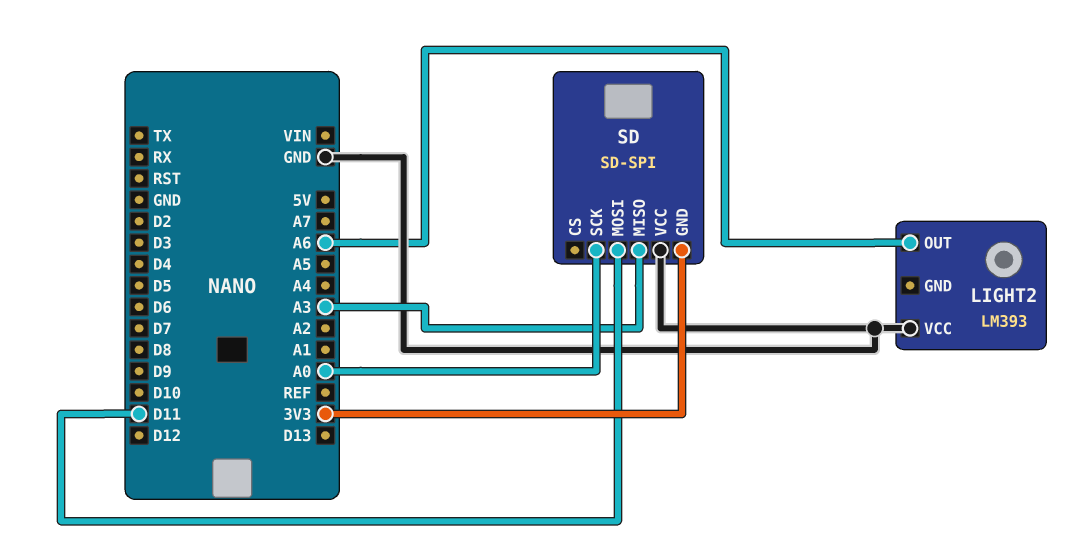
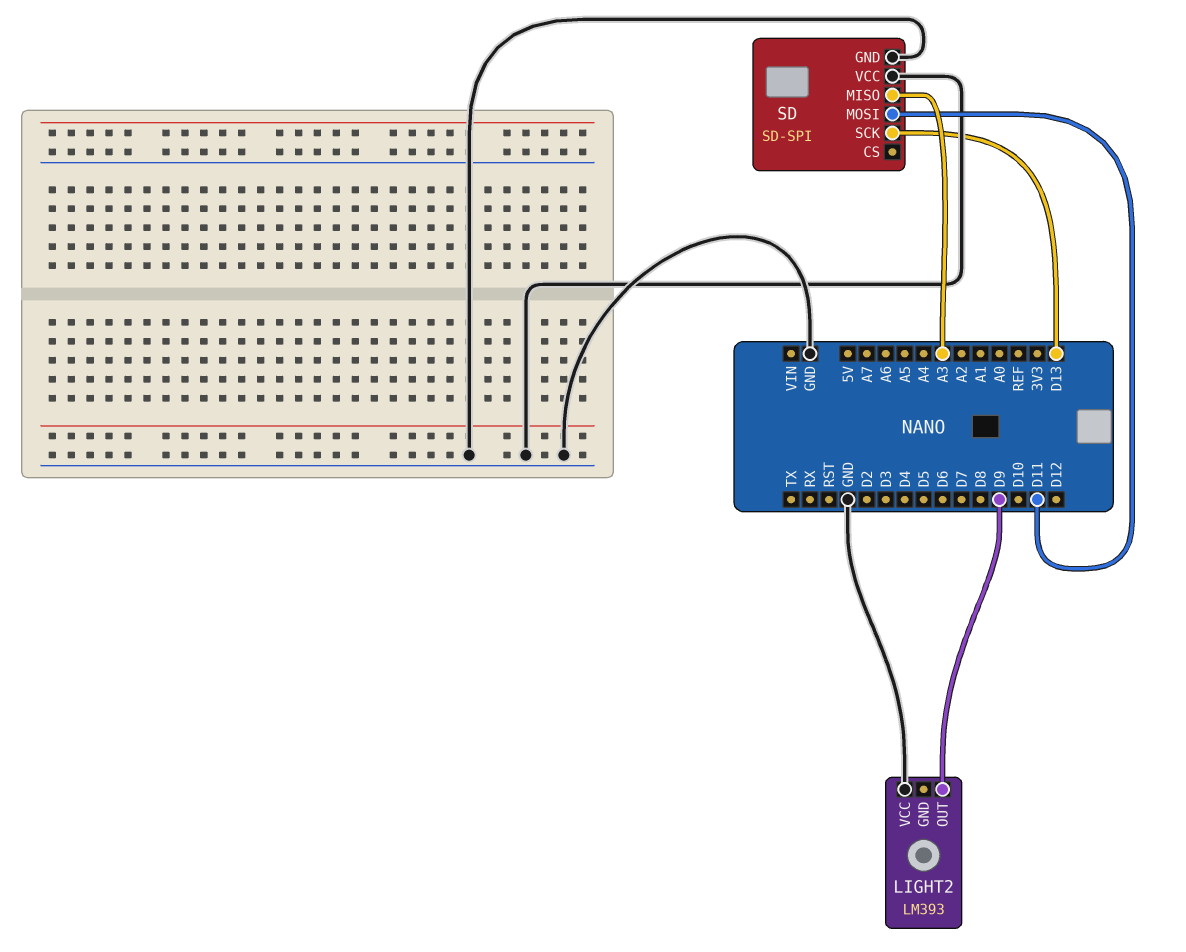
LIGHT2 pin OUT: A6 -> D9
SD pin GND: 3V3 -> GND
SD pin SCK: A0 -> D13

